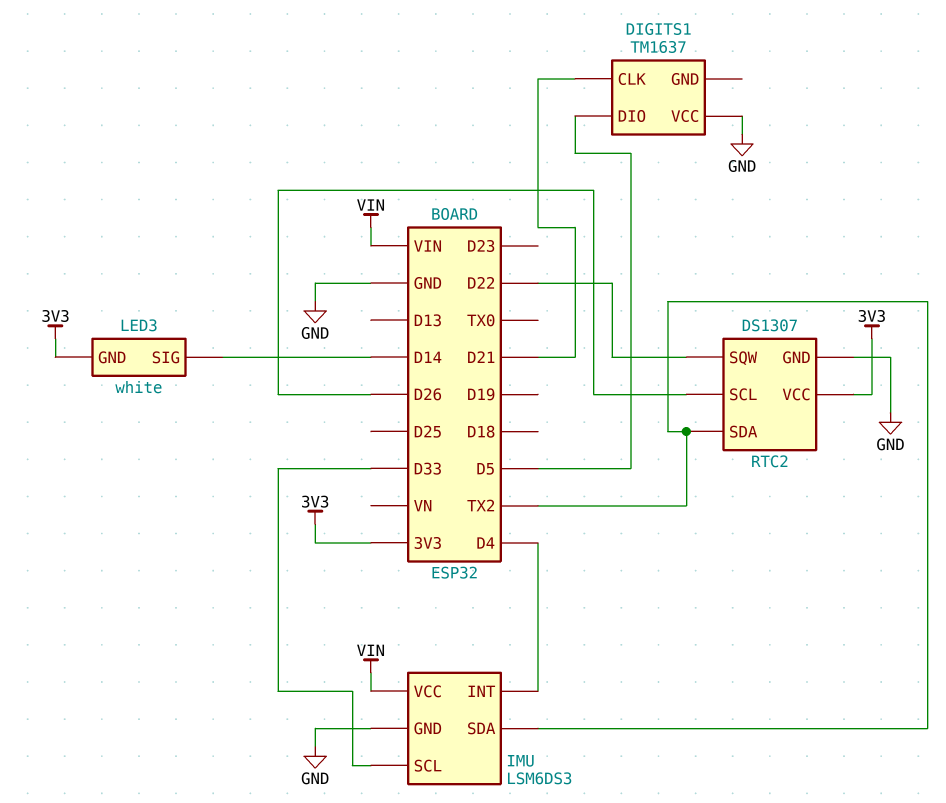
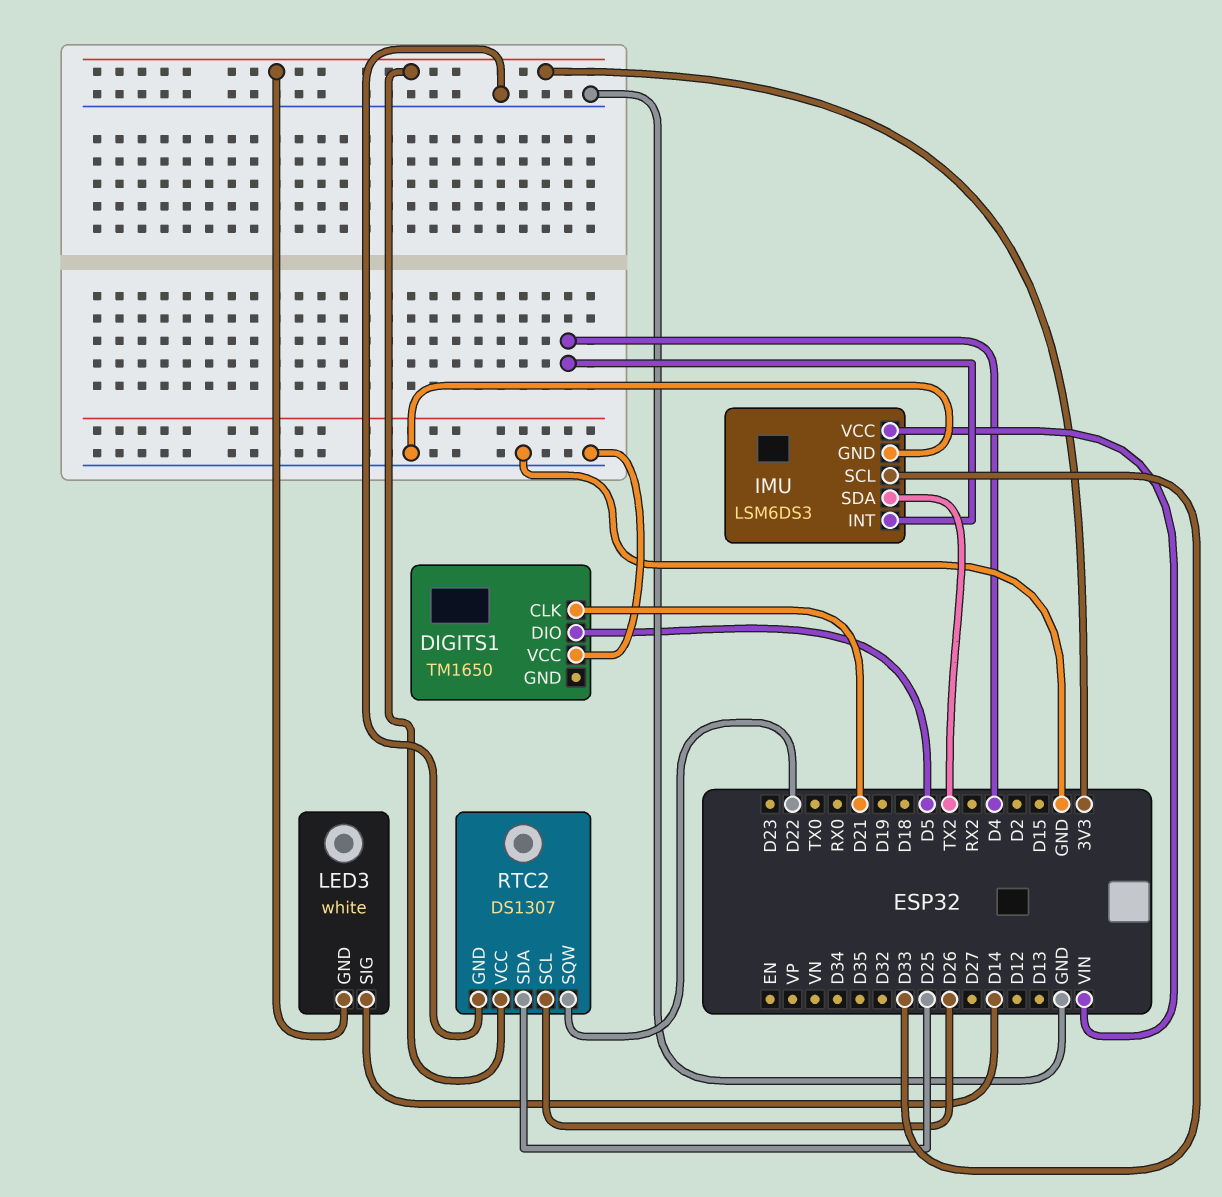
DIGITS1: TM1637 -> TM1650
RTC2 pin SDA: TX2 -> D25

